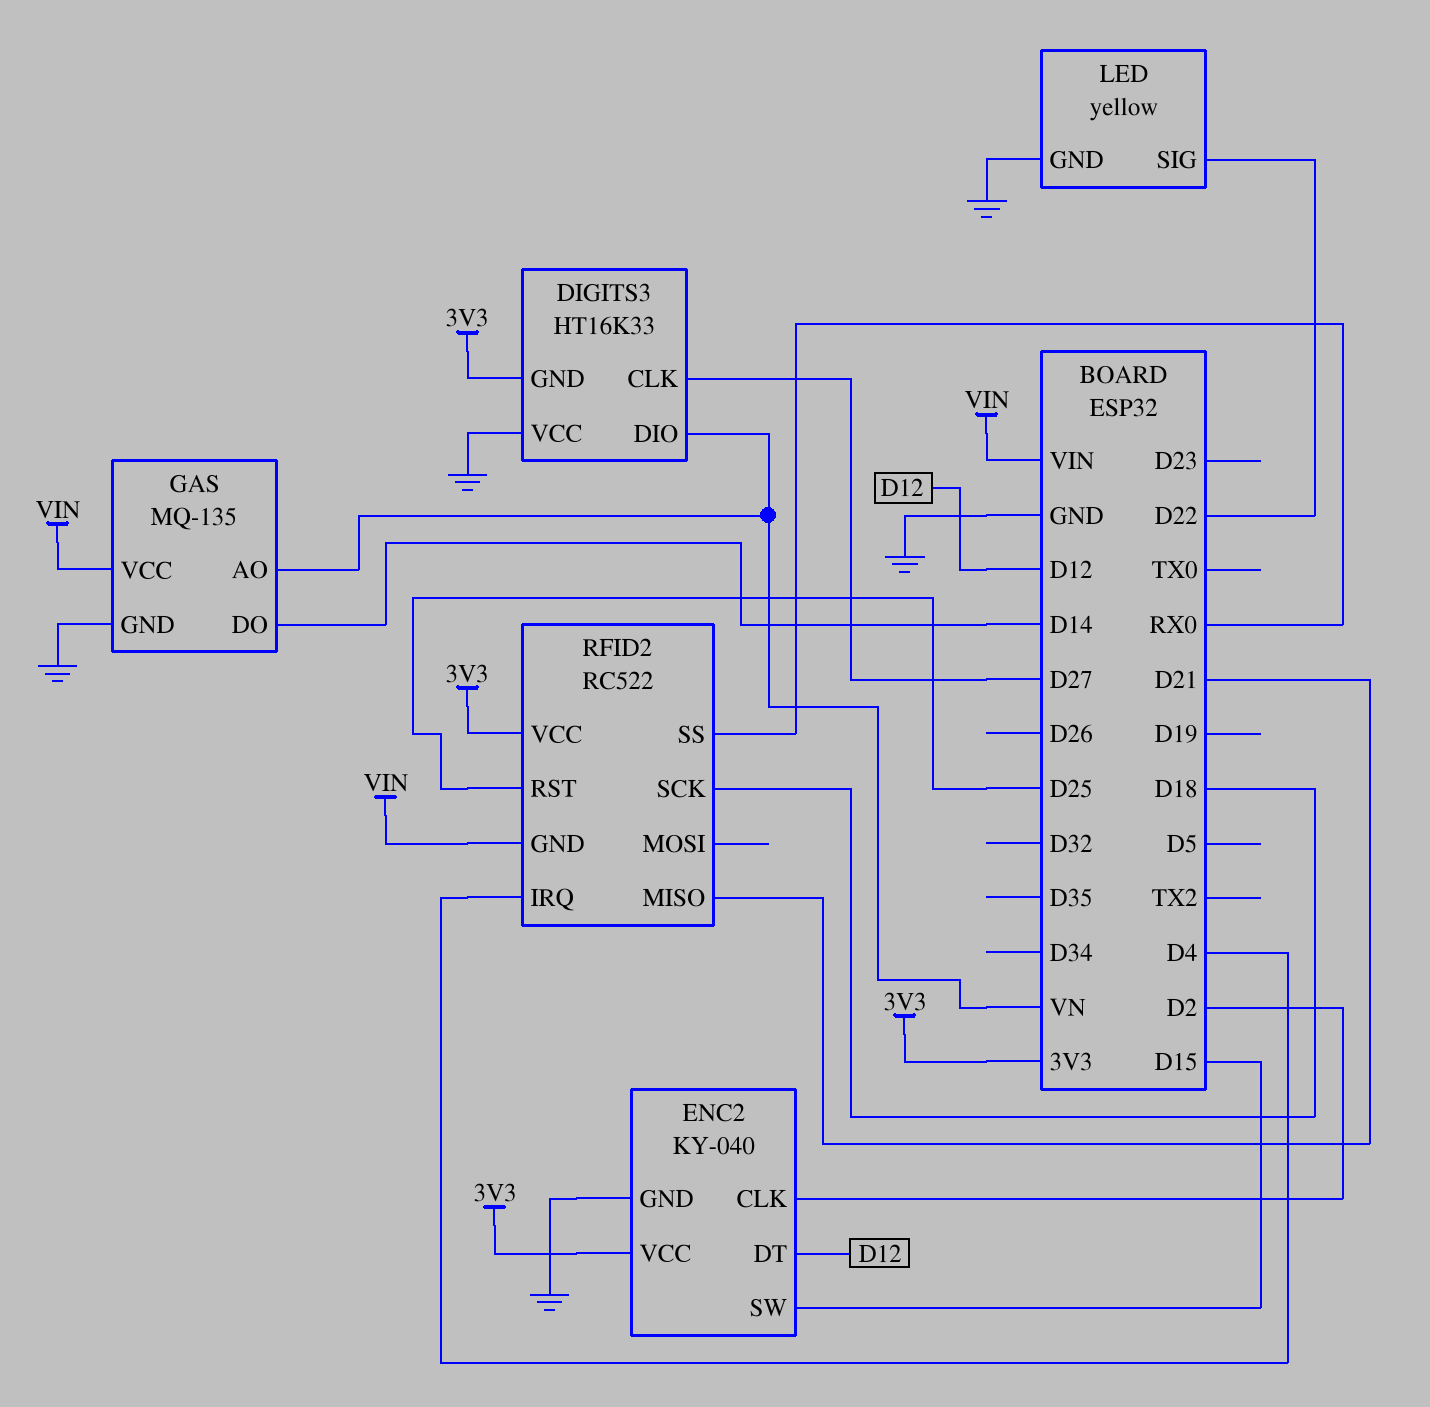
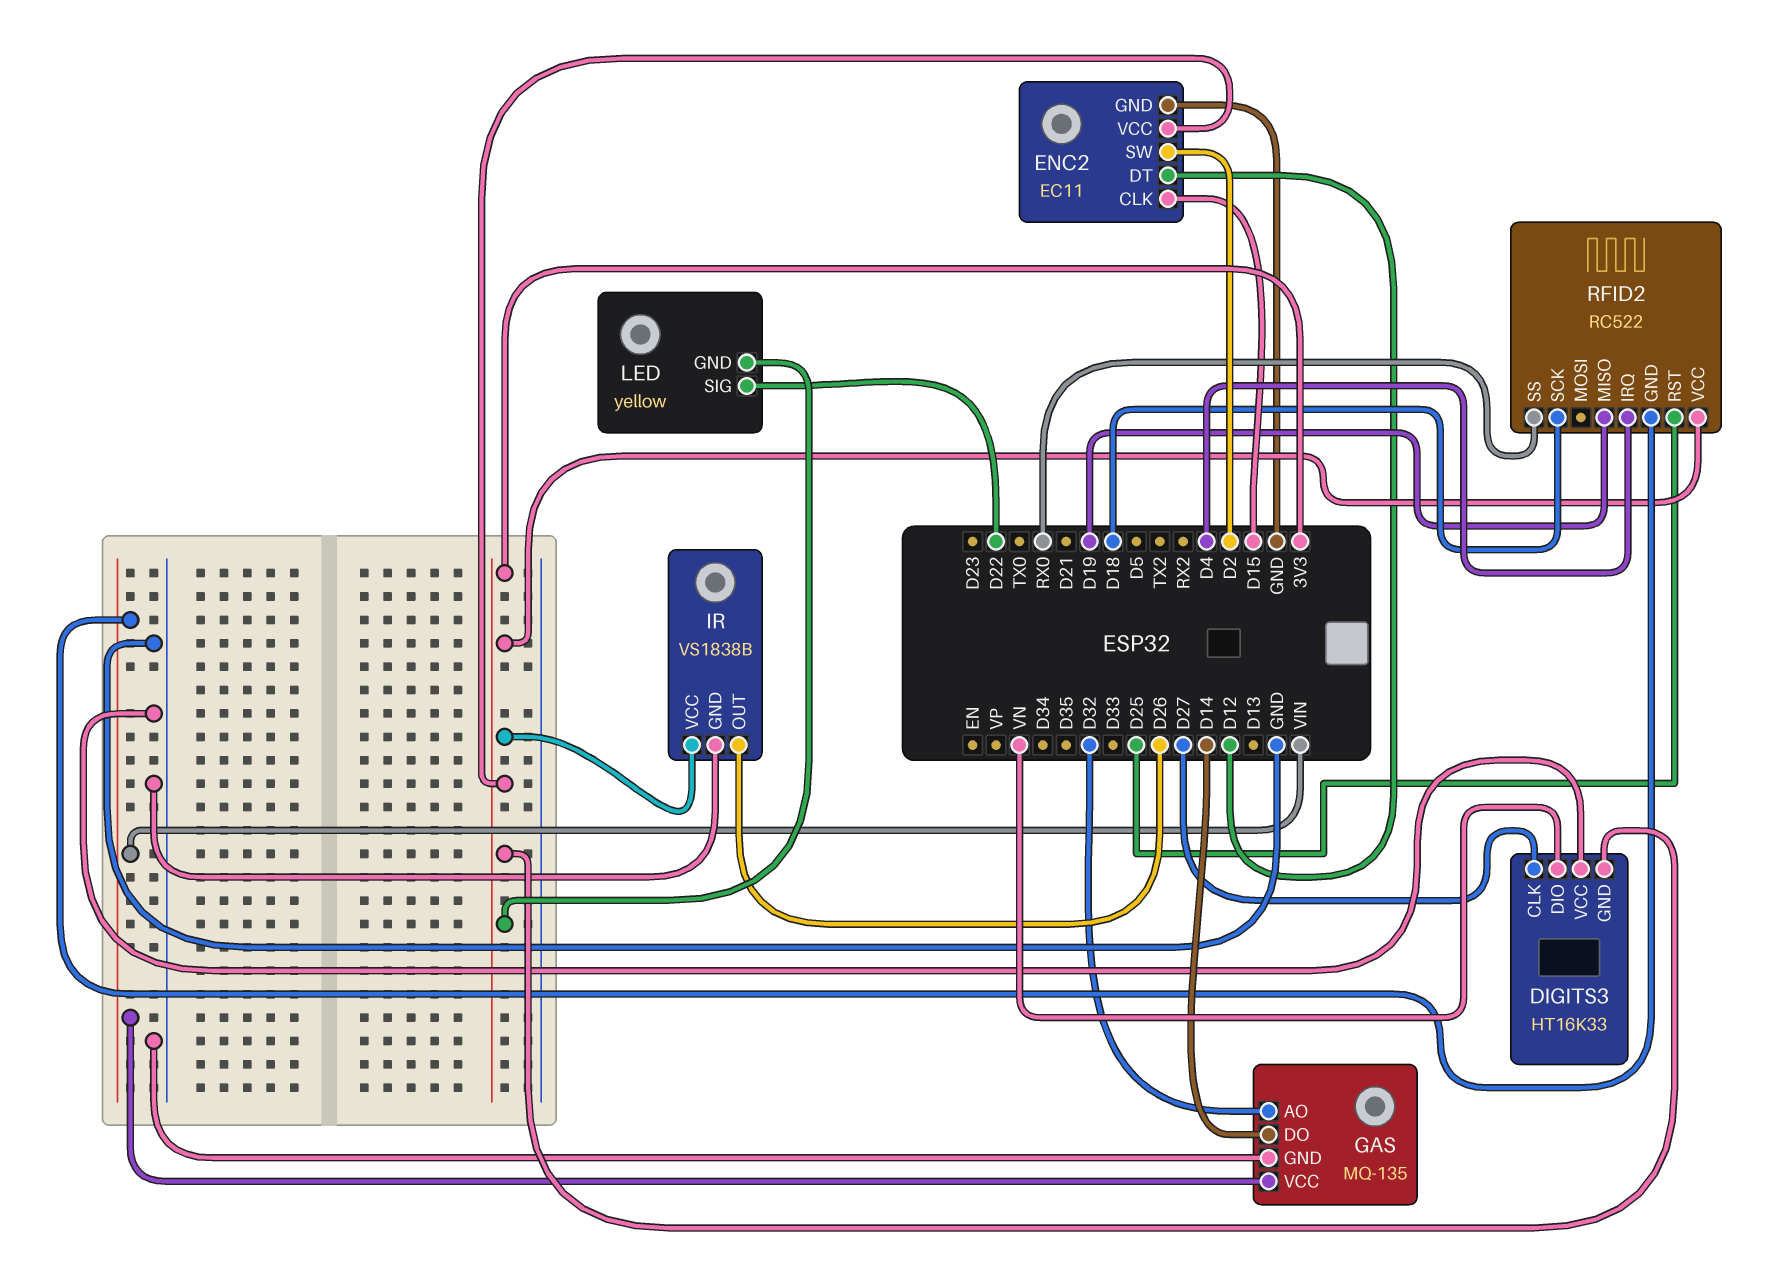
ENC2: KY-040 -> EC11
ENC2 pin CLK: D2 -> D15
ENC2 pin SW: D15 -> D2
GAS pin AO: VN -> D32
IR: none -> VS1838B
IR pin GND: none -> GND
IR pin OUT: none -> D26
IR pin VCC: none -> 3V3
LED pin GND: GND -> 3V3
RFID2 pin MISO: D21 -> D19

